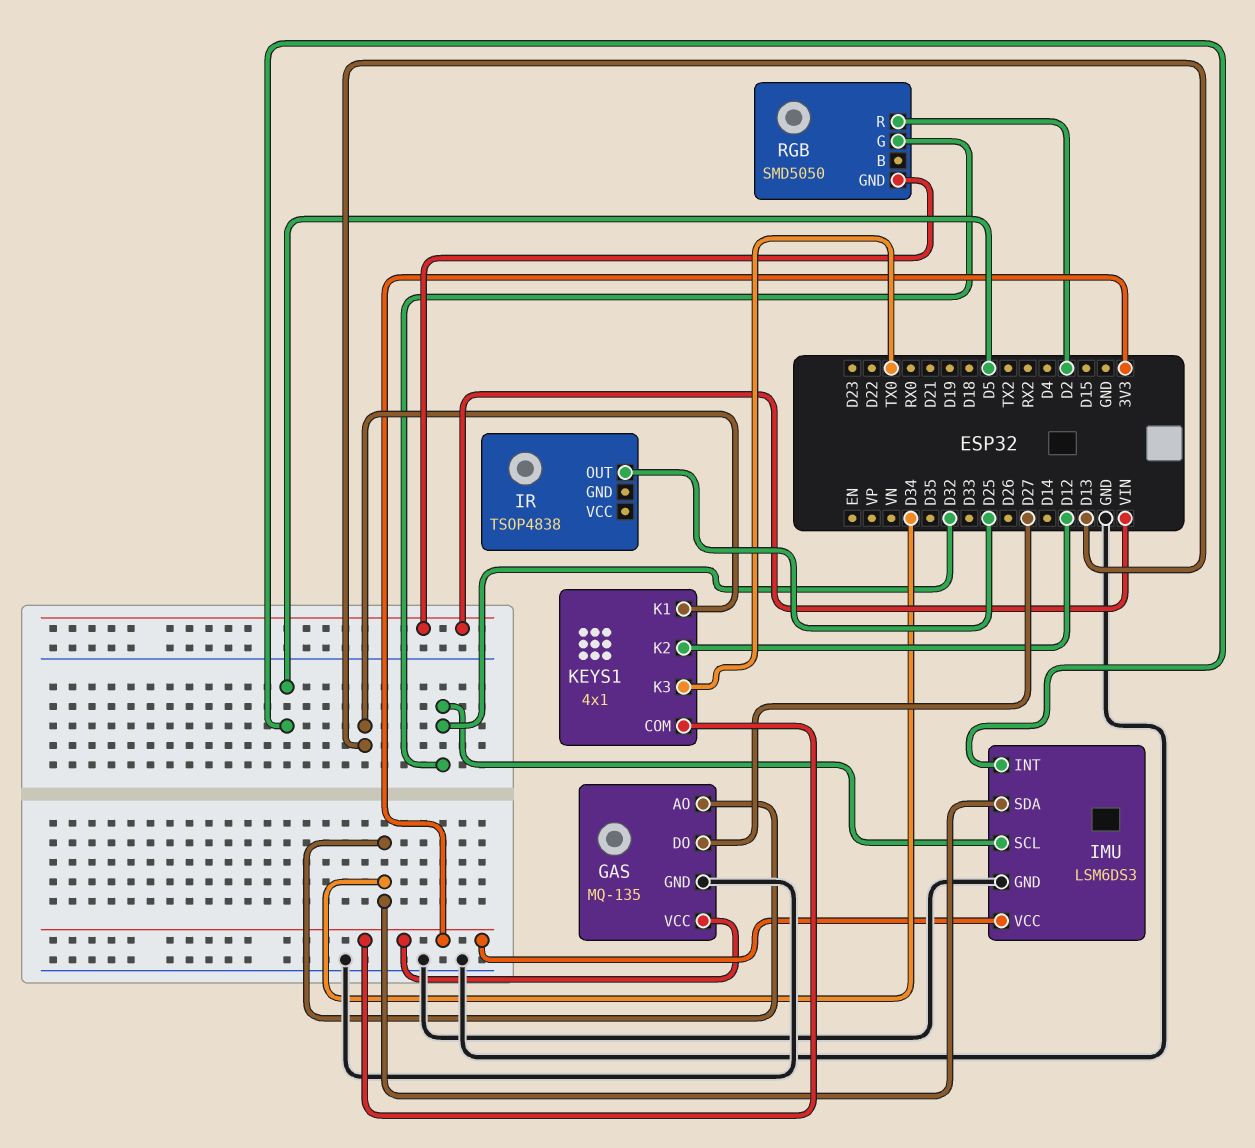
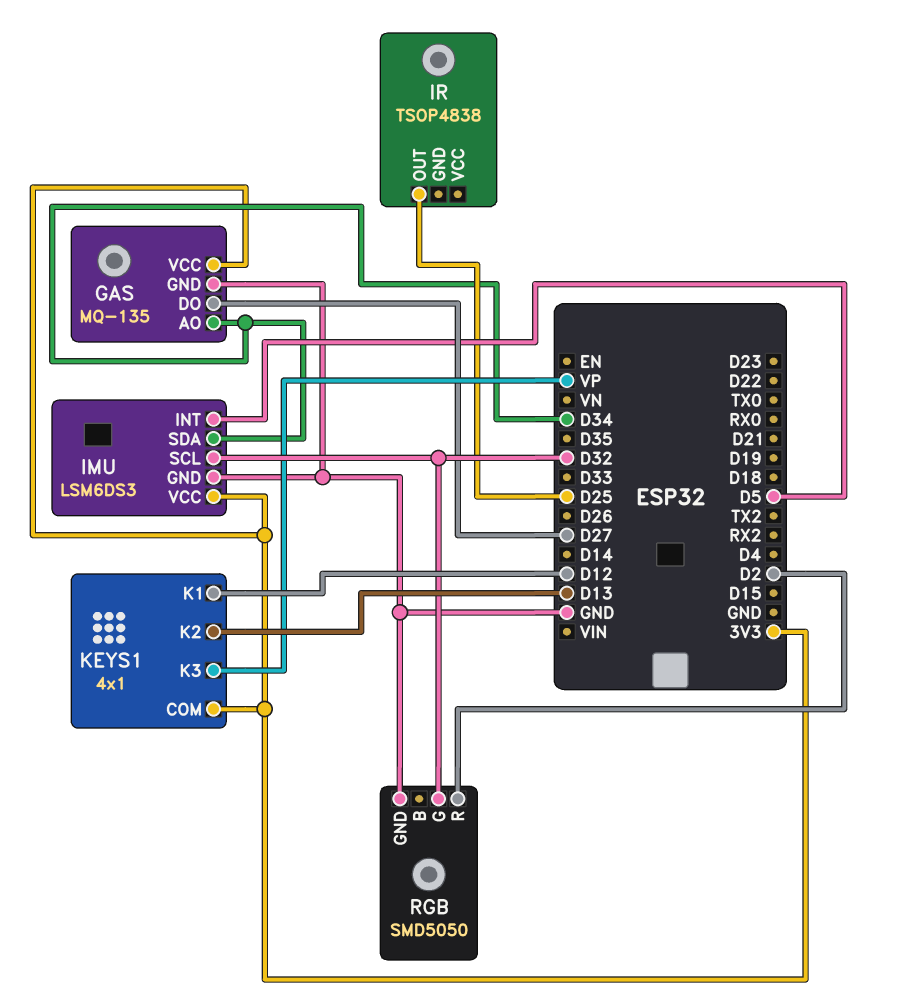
KEYS1 pin K1: D13 -> D12
KEYS1 pin K2: D12 -> D13
KEYS1 pin K3: TX0 -> VP
RGB pin GND: VIN -> GND

